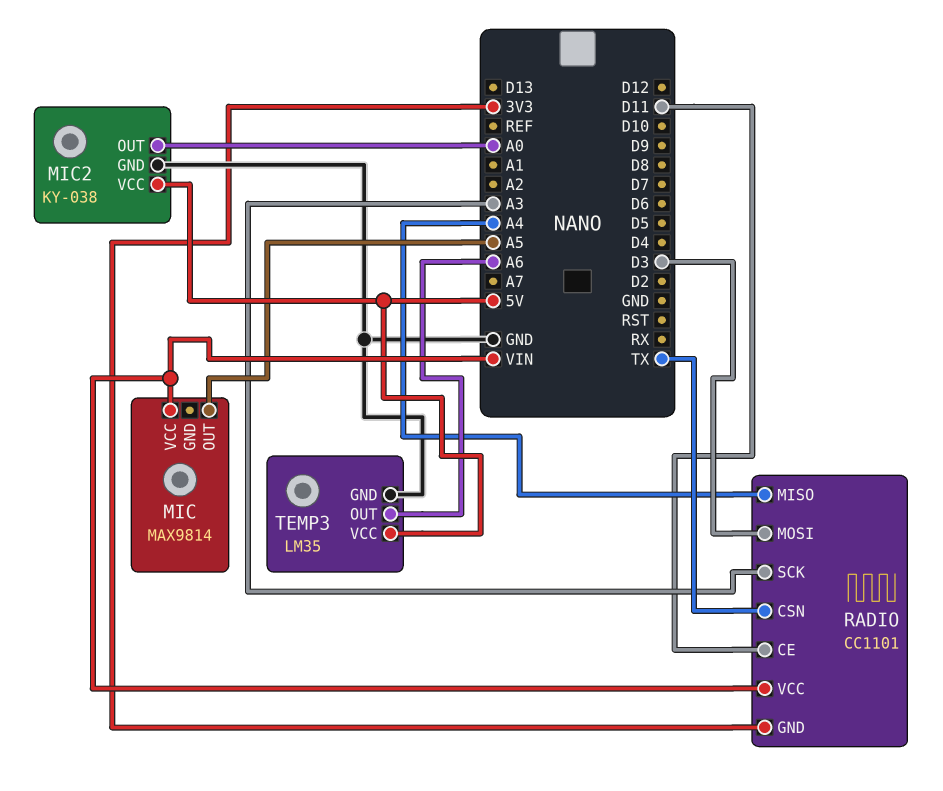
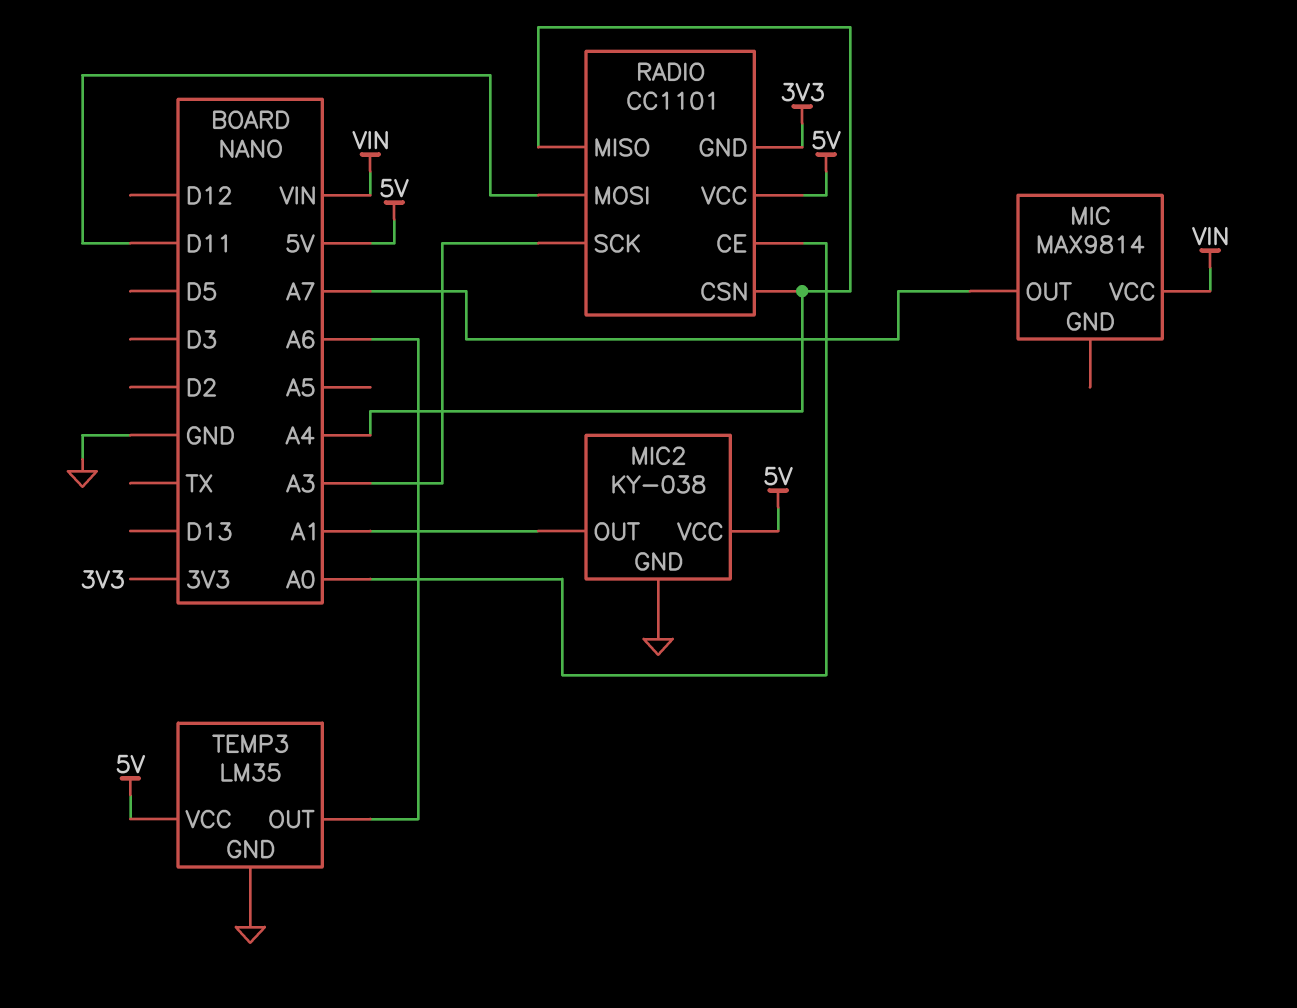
MIC pin OUT: A5 -> A7
MIC2 pin OUT: A0 -> A1
RADIO pin CE: D11 -> A0
RADIO pin CSN: TX -> A4
RADIO pin MOSI: D3 -> D11
RADIO pin VCC: VIN -> 5V

